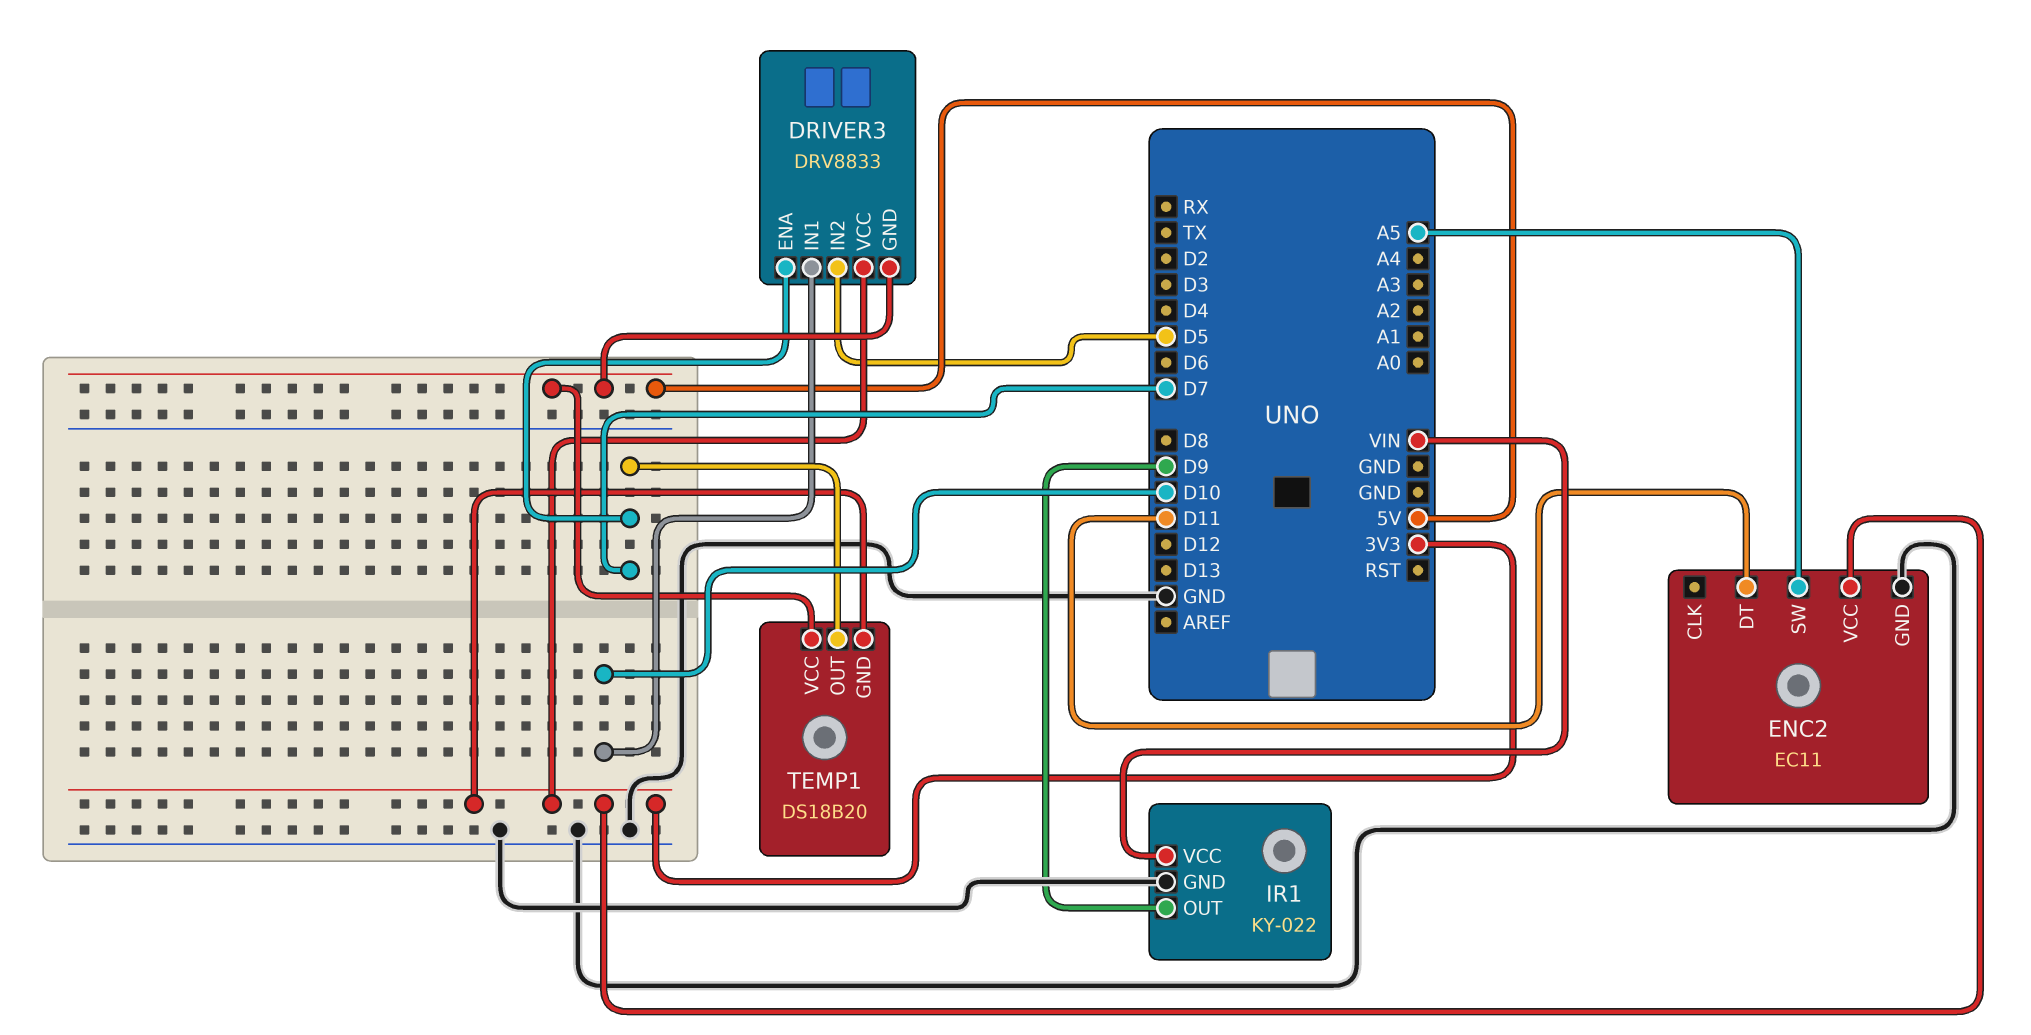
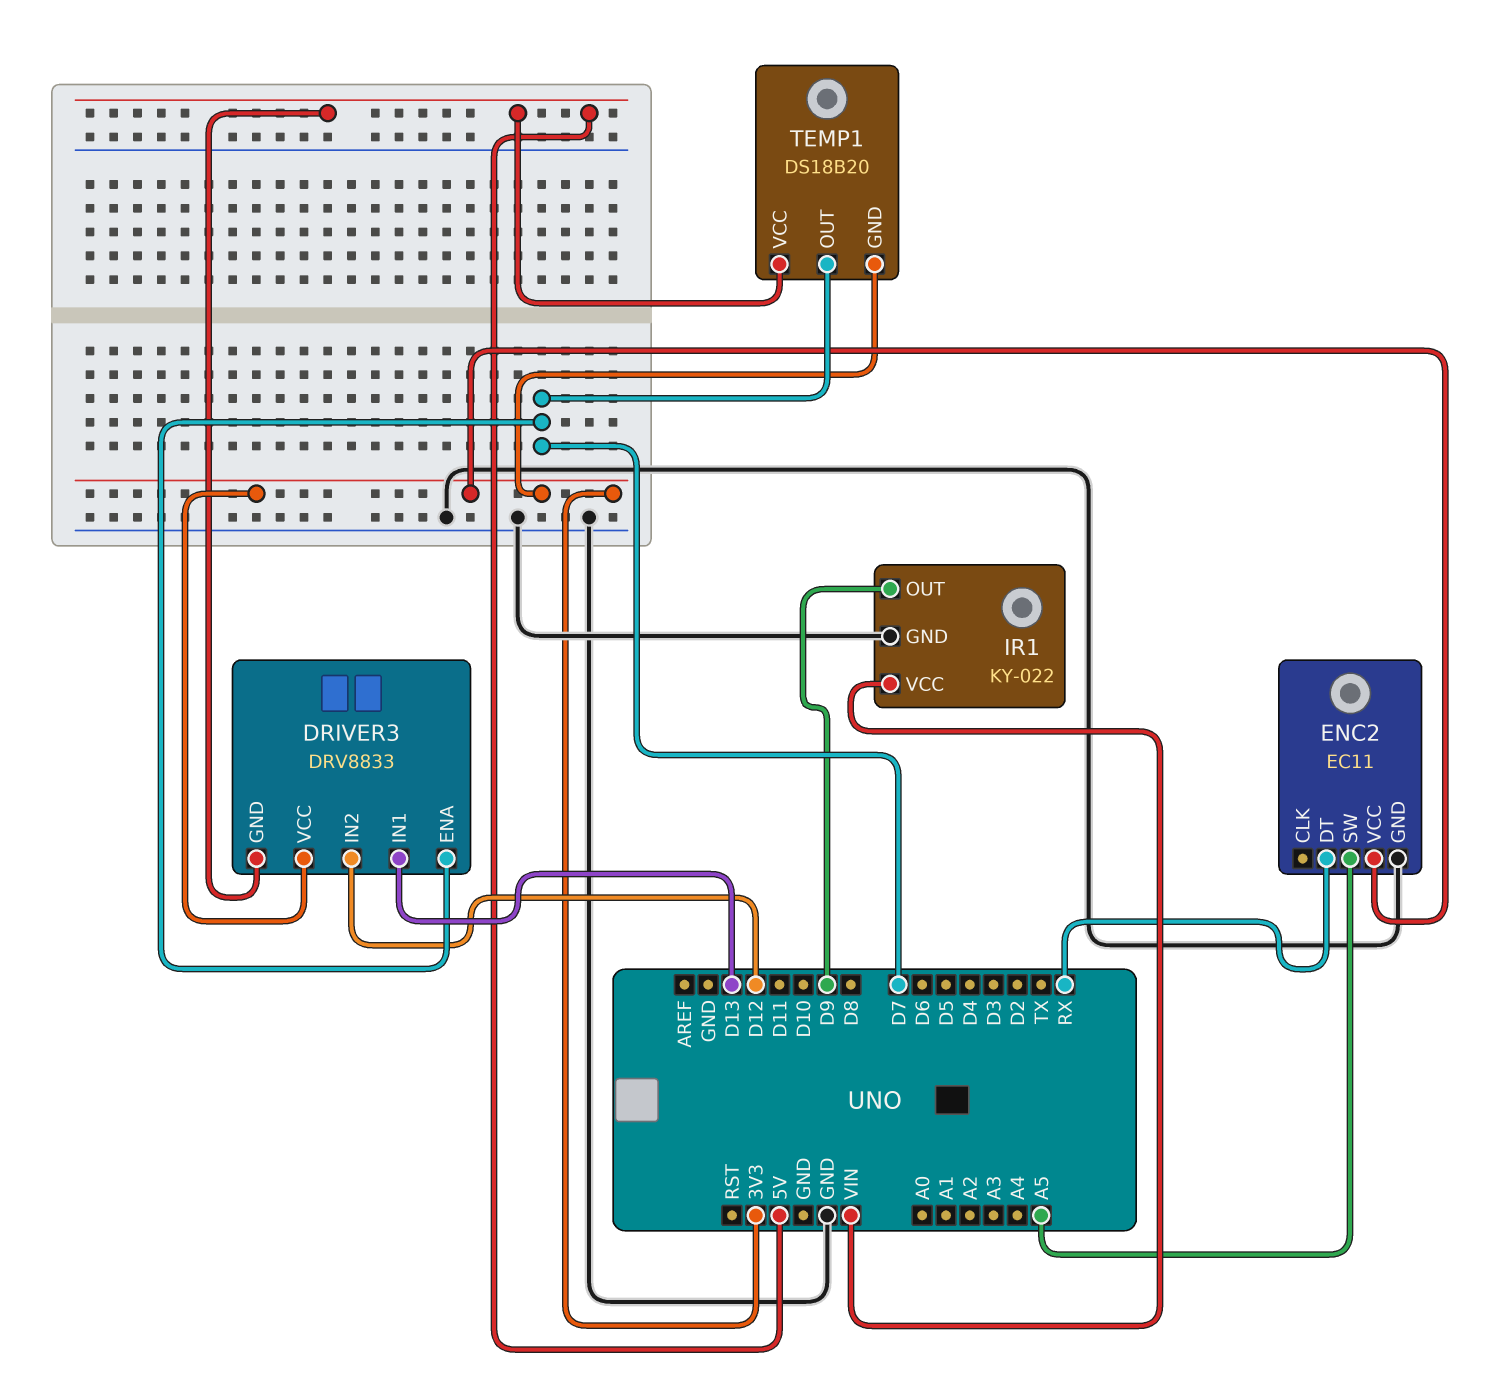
DRIVER3 pin IN1: D10 -> D13
DRIVER3 pin IN2: D5 -> D12
ENC2 pin DT: D11 -> RX

